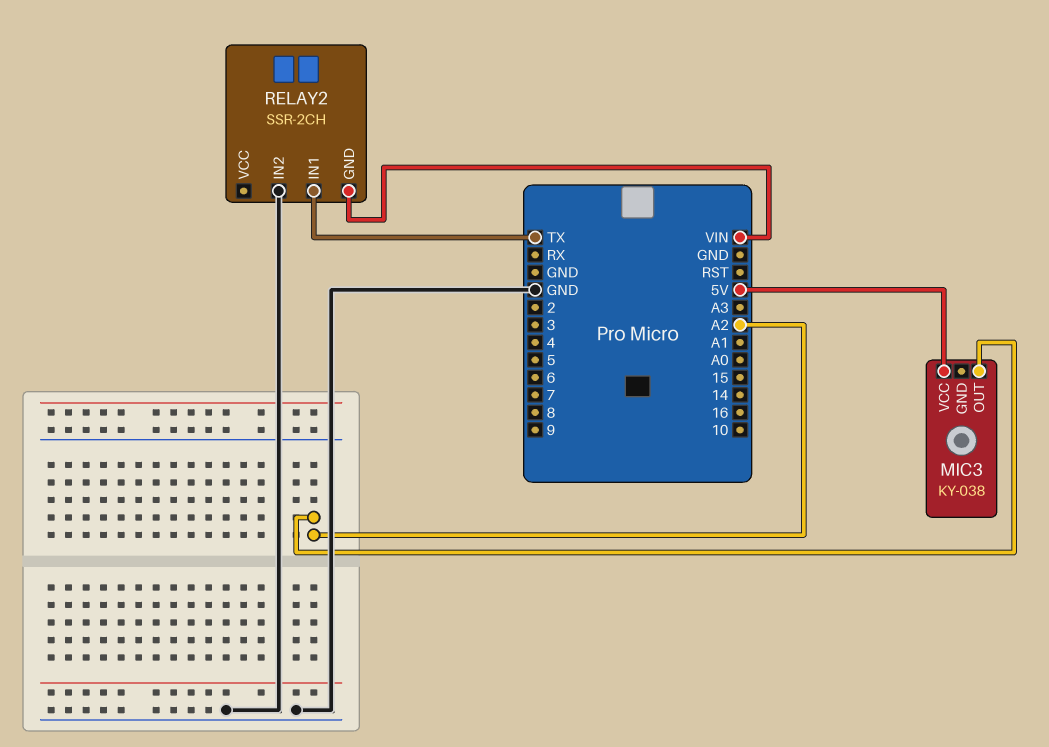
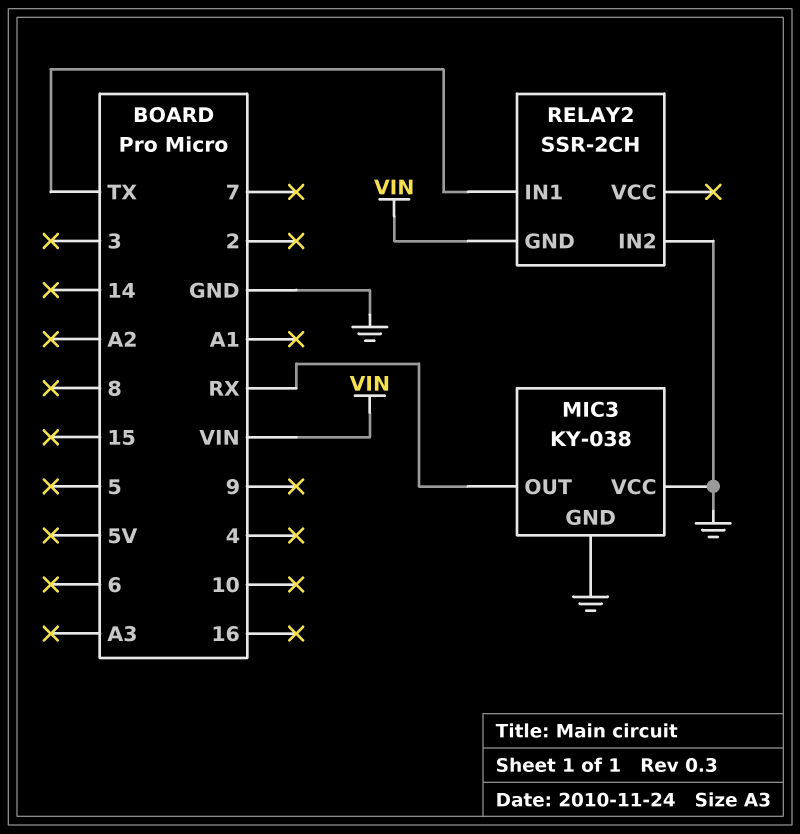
MIC3 pin GND: none -> GND
MIC3 pin OUT: A2 -> RX
MIC3 pin VCC: 5V -> GND

